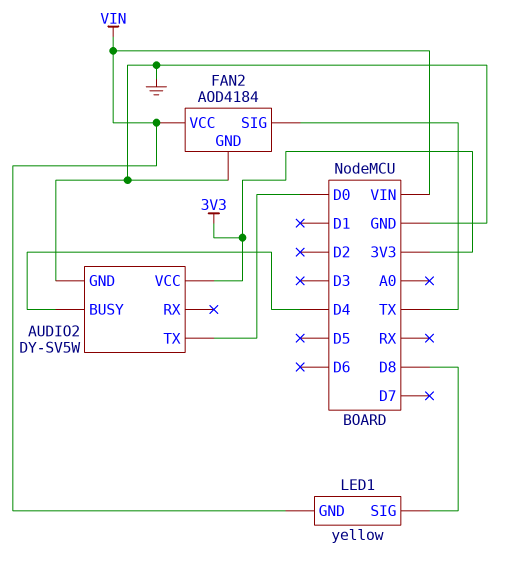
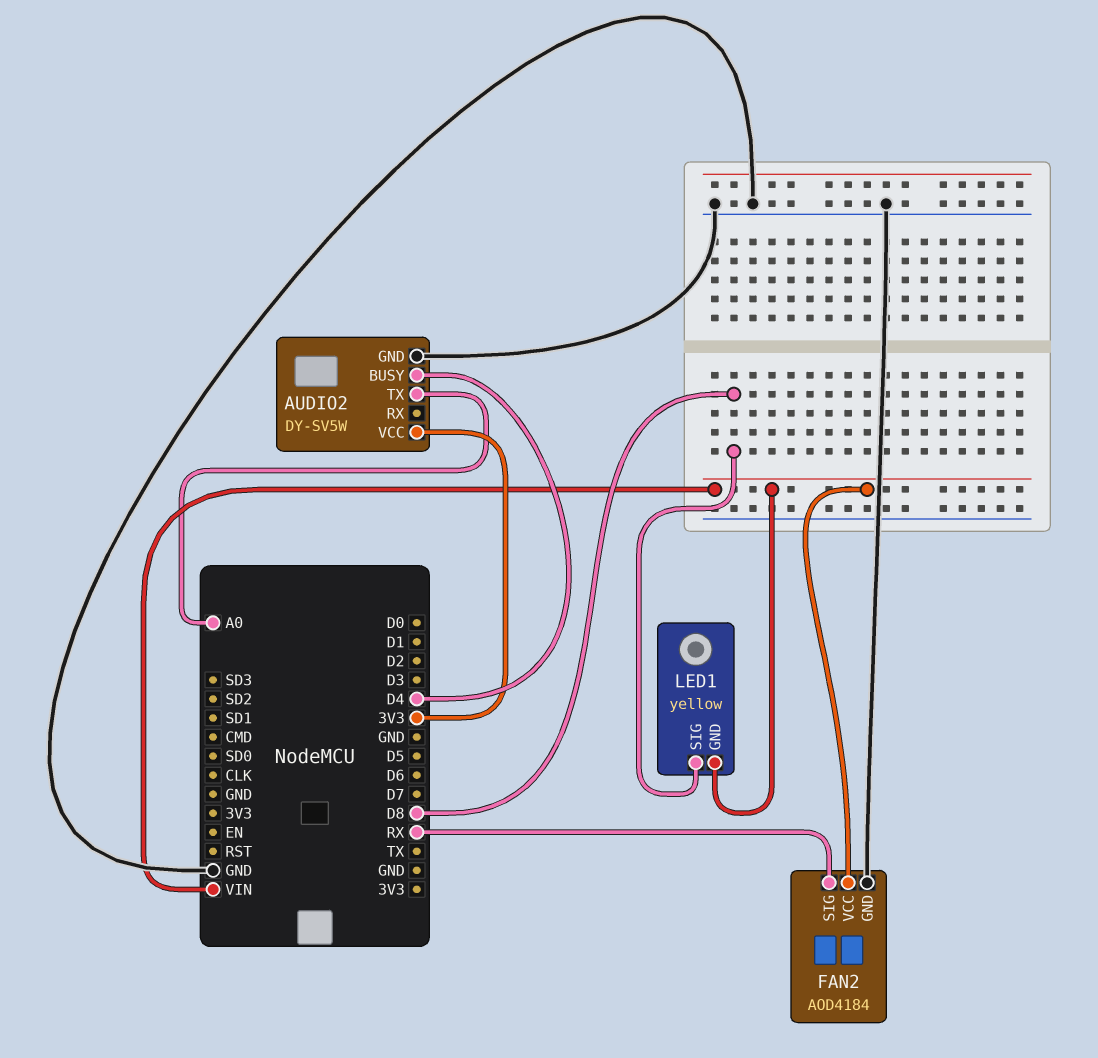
AUDIO2 pin TX: D0 -> A0
FAN2 pin SIG: TX -> RX

